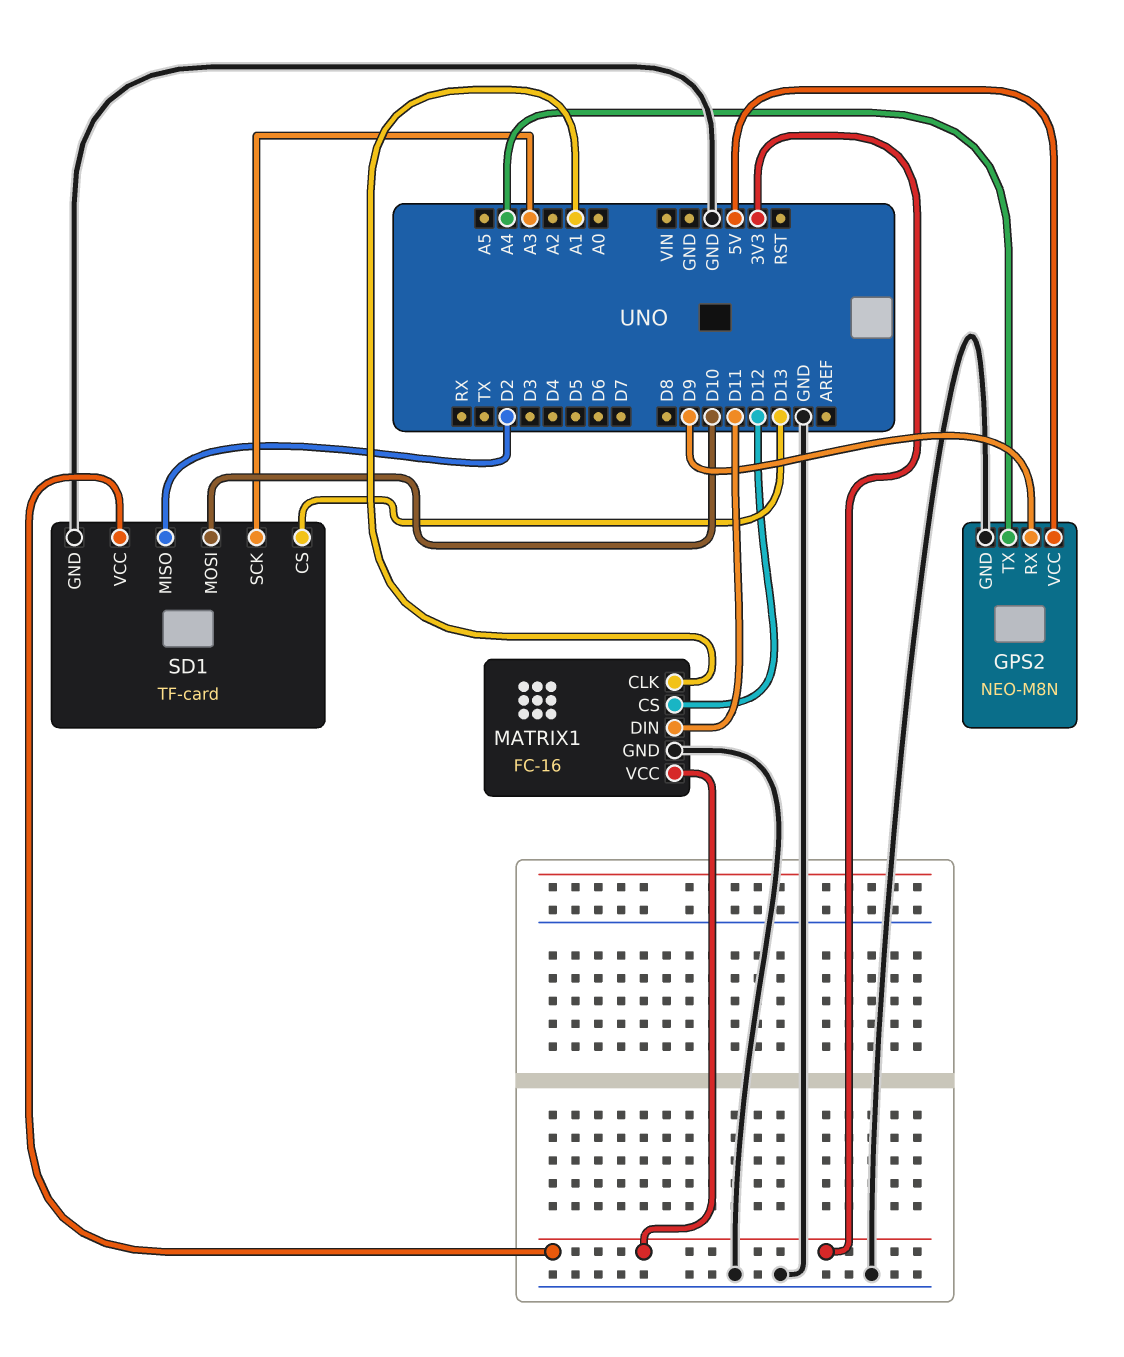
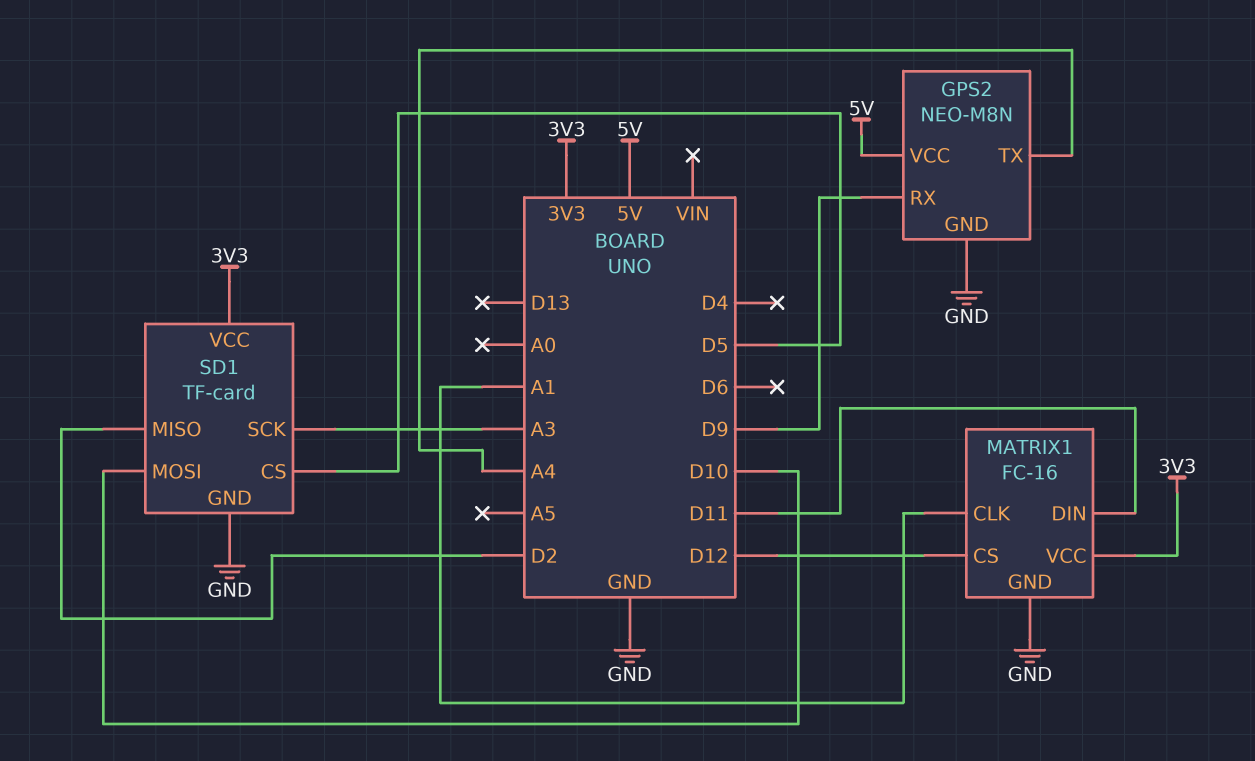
SD1 pin CS: D13 -> D5

